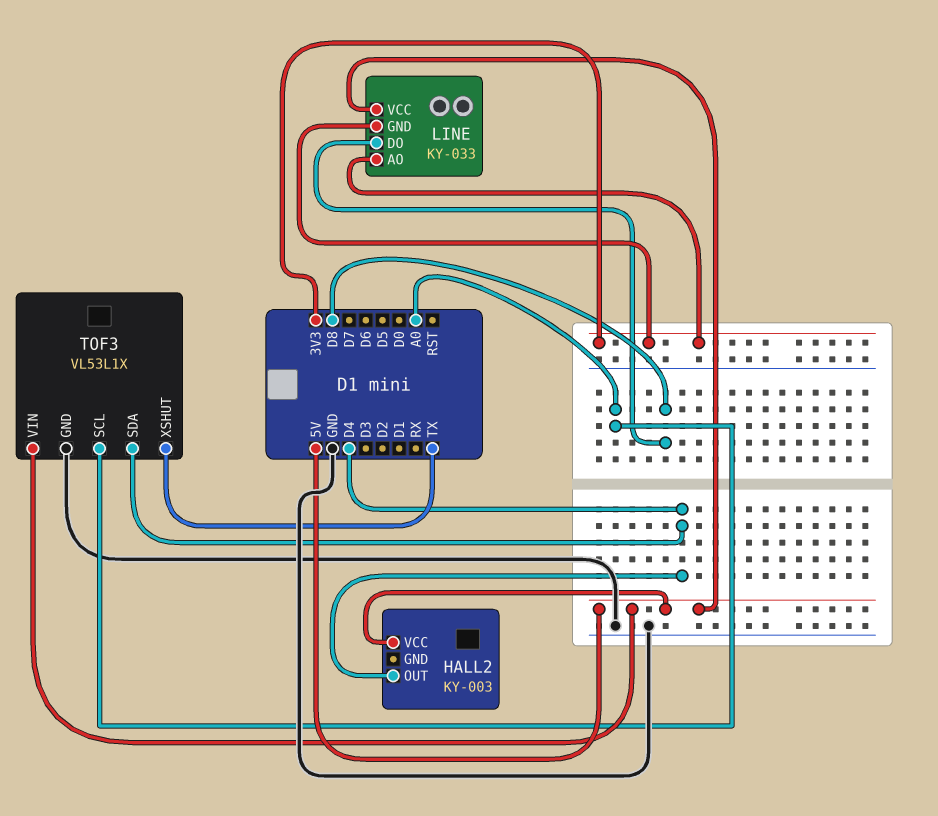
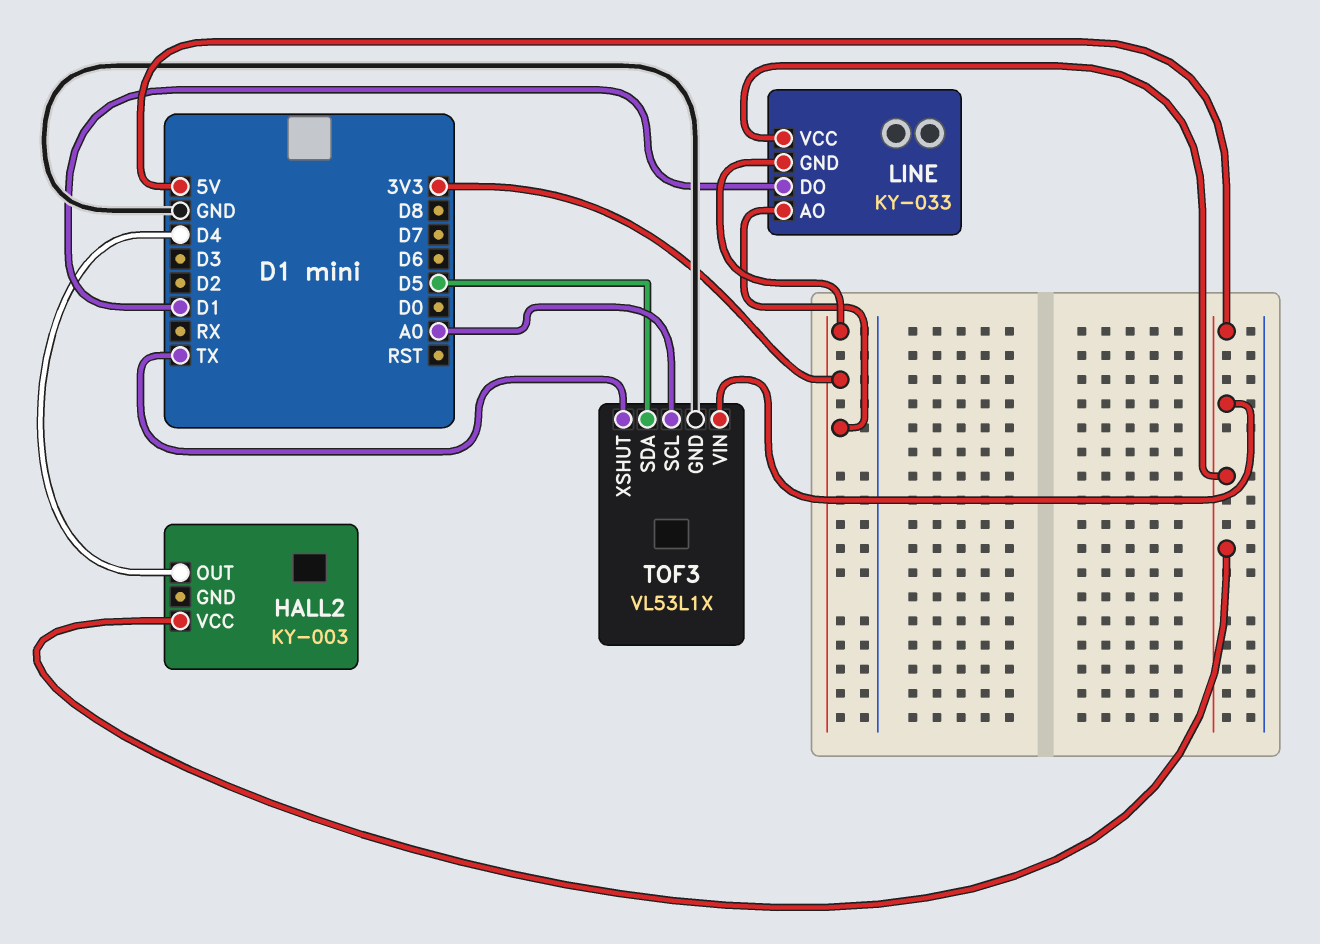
LINE pin DO: D8 -> D1
TOF3 pin SDA: D4 -> D5

